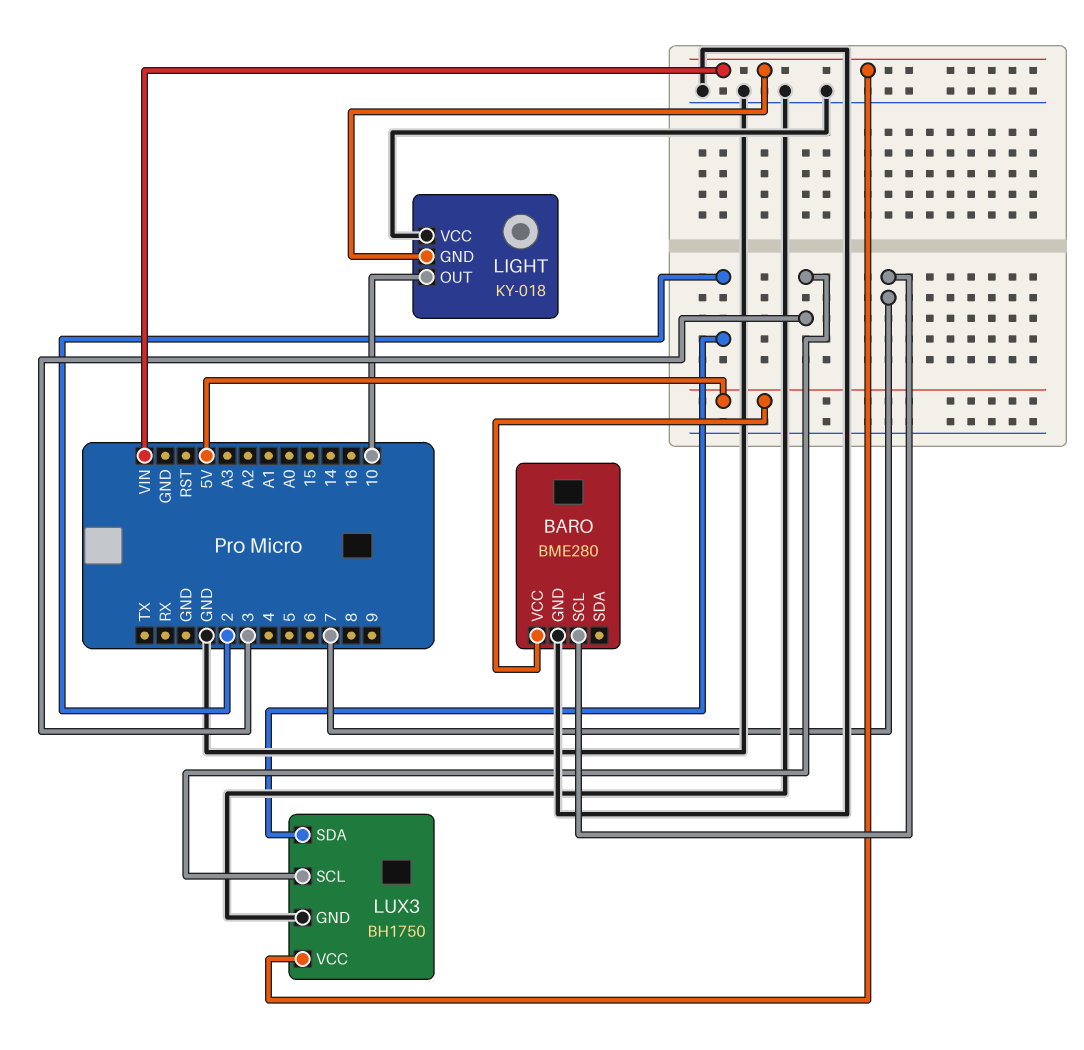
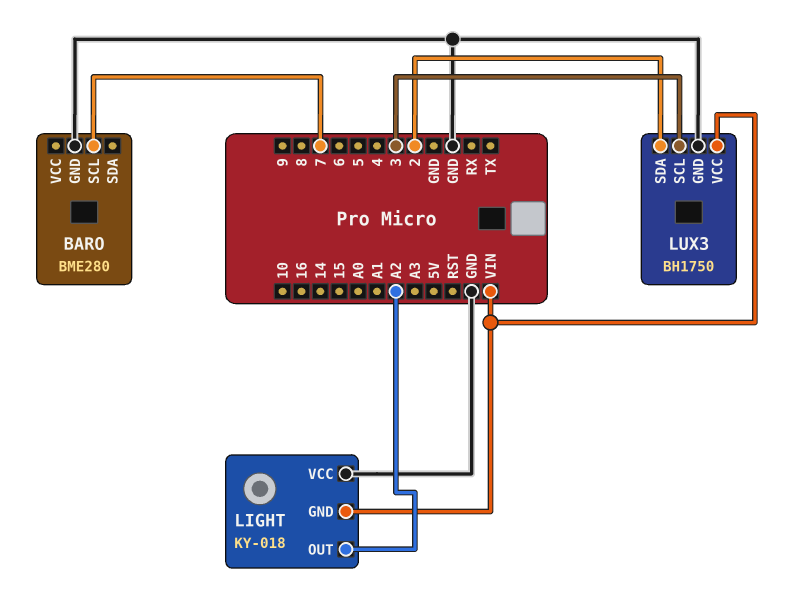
BARO pin VCC: 5V -> none
LIGHT pin OUT: 10 -> A2

